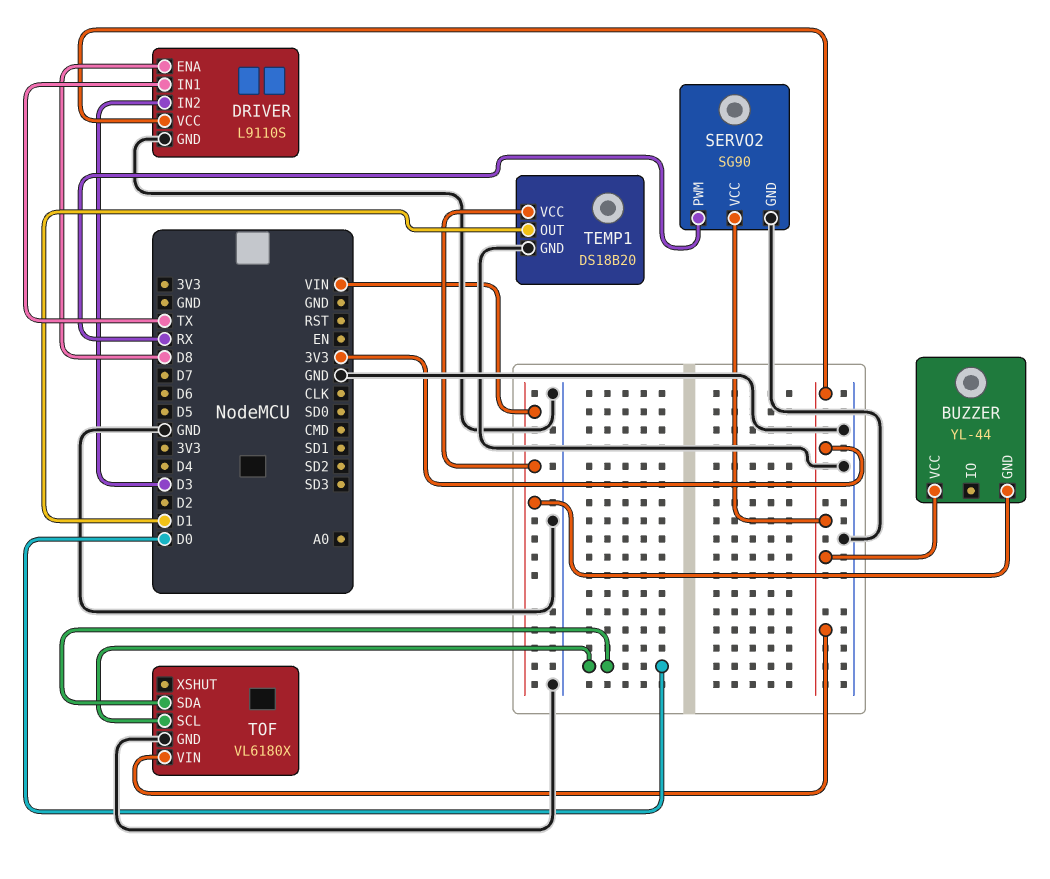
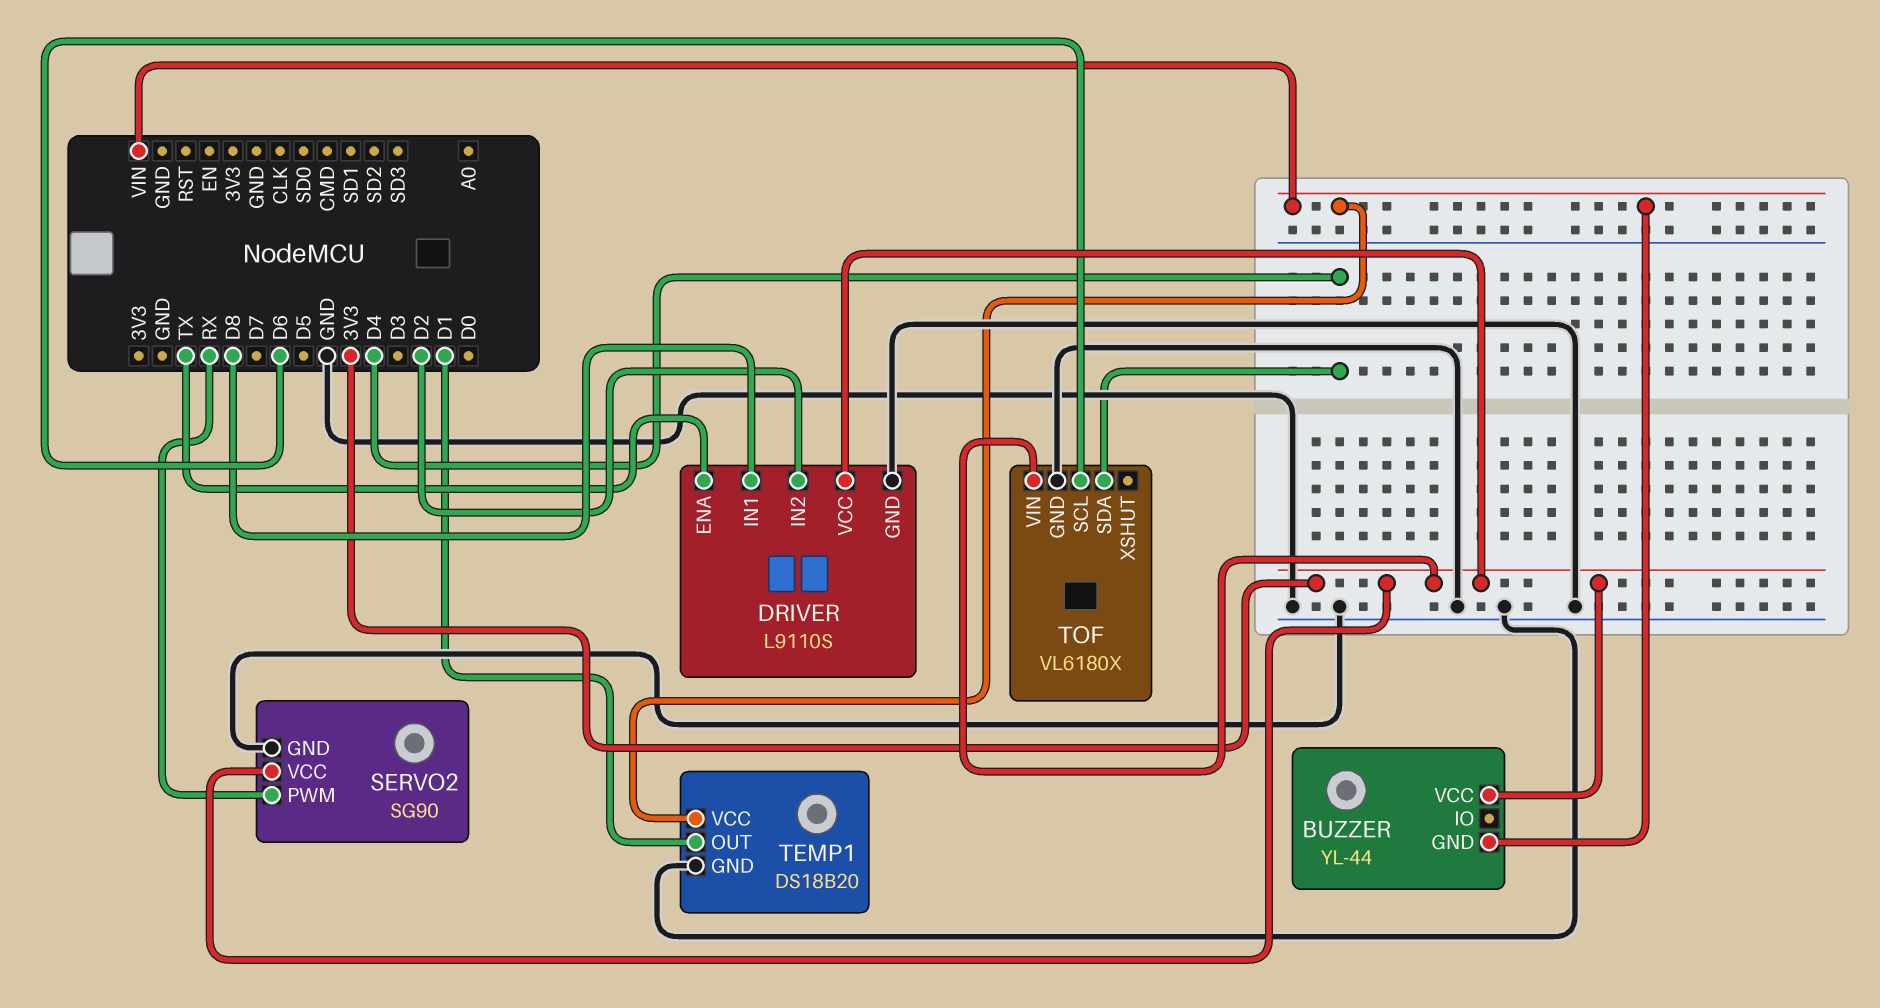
DRIVER pin ENA: D8 -> TX
DRIVER pin IN1: TX -> D8
DRIVER pin IN2: D3 -> D2
TOF pin SCL: D0 -> D6
TOF pin SDA: D0 -> D4

